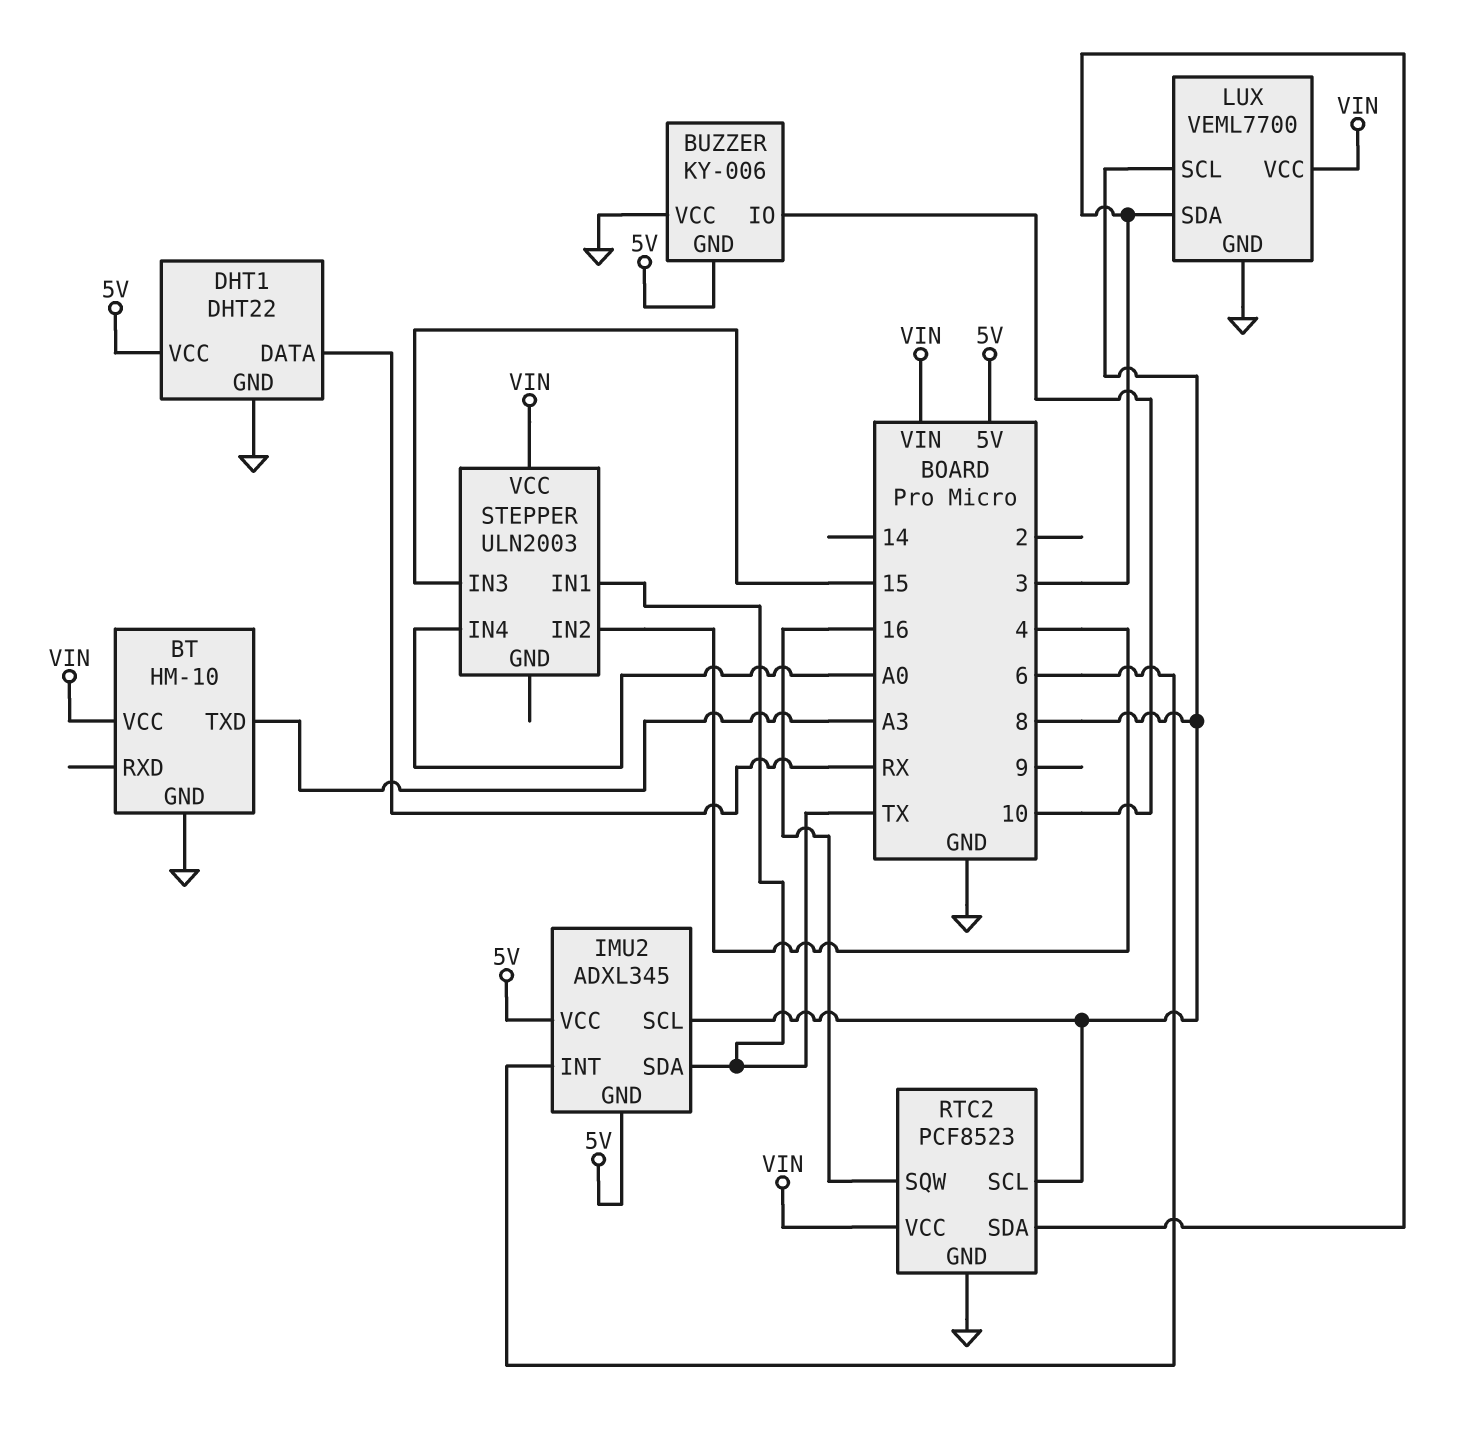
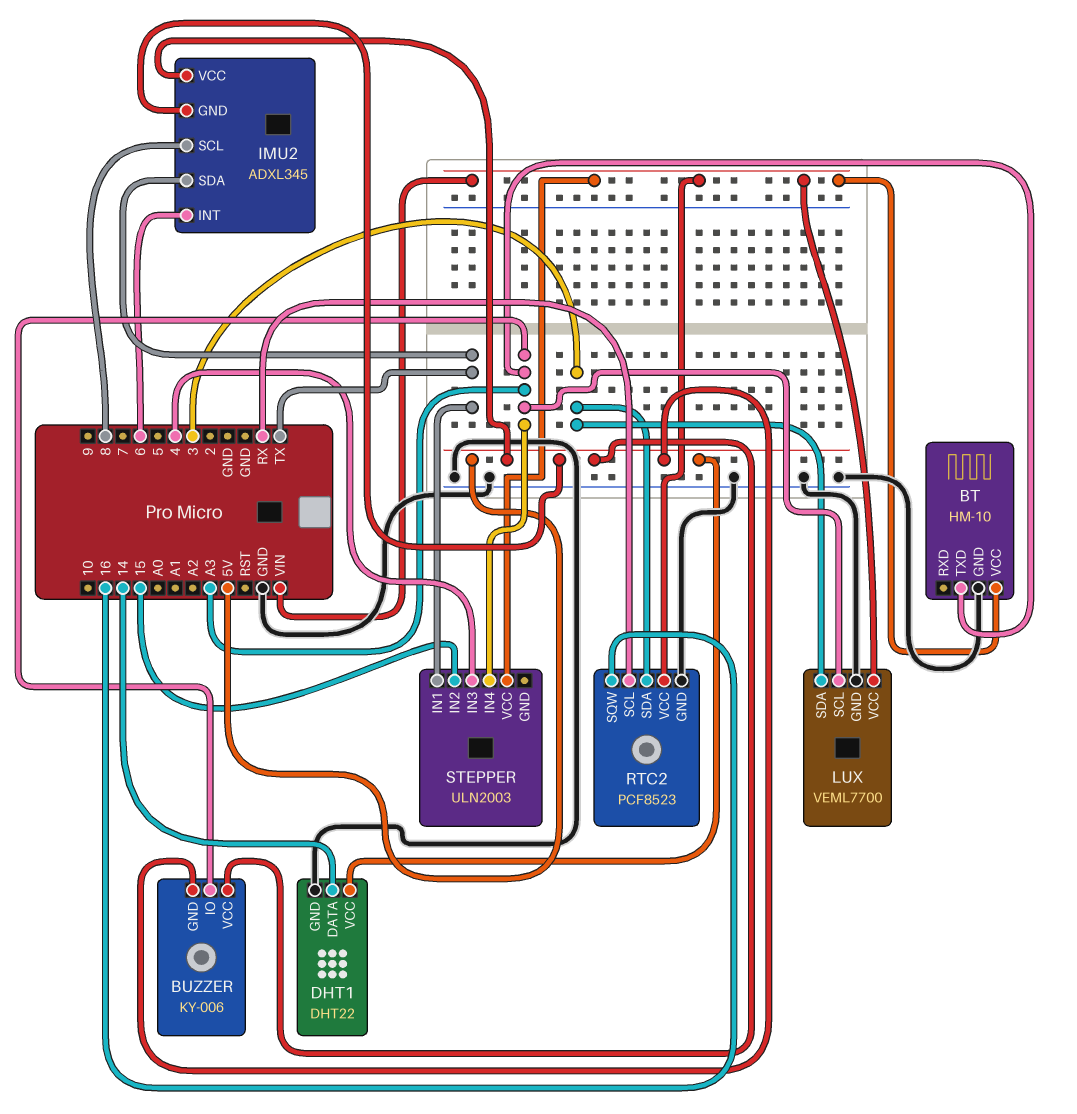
BUZZER pin IO: 10 -> A3
BUZZER pin VCC: GND -> 5V
DHT1 pin DATA: RX -> 14
LUX pin SCL: 8 -> A3
RTC2 pin SCL: 8 -> RX
STEPPER pin IN2: 4 -> 15
STEPPER pin IN3: 15 -> 4
STEPPER pin IN4: A0 -> A3

